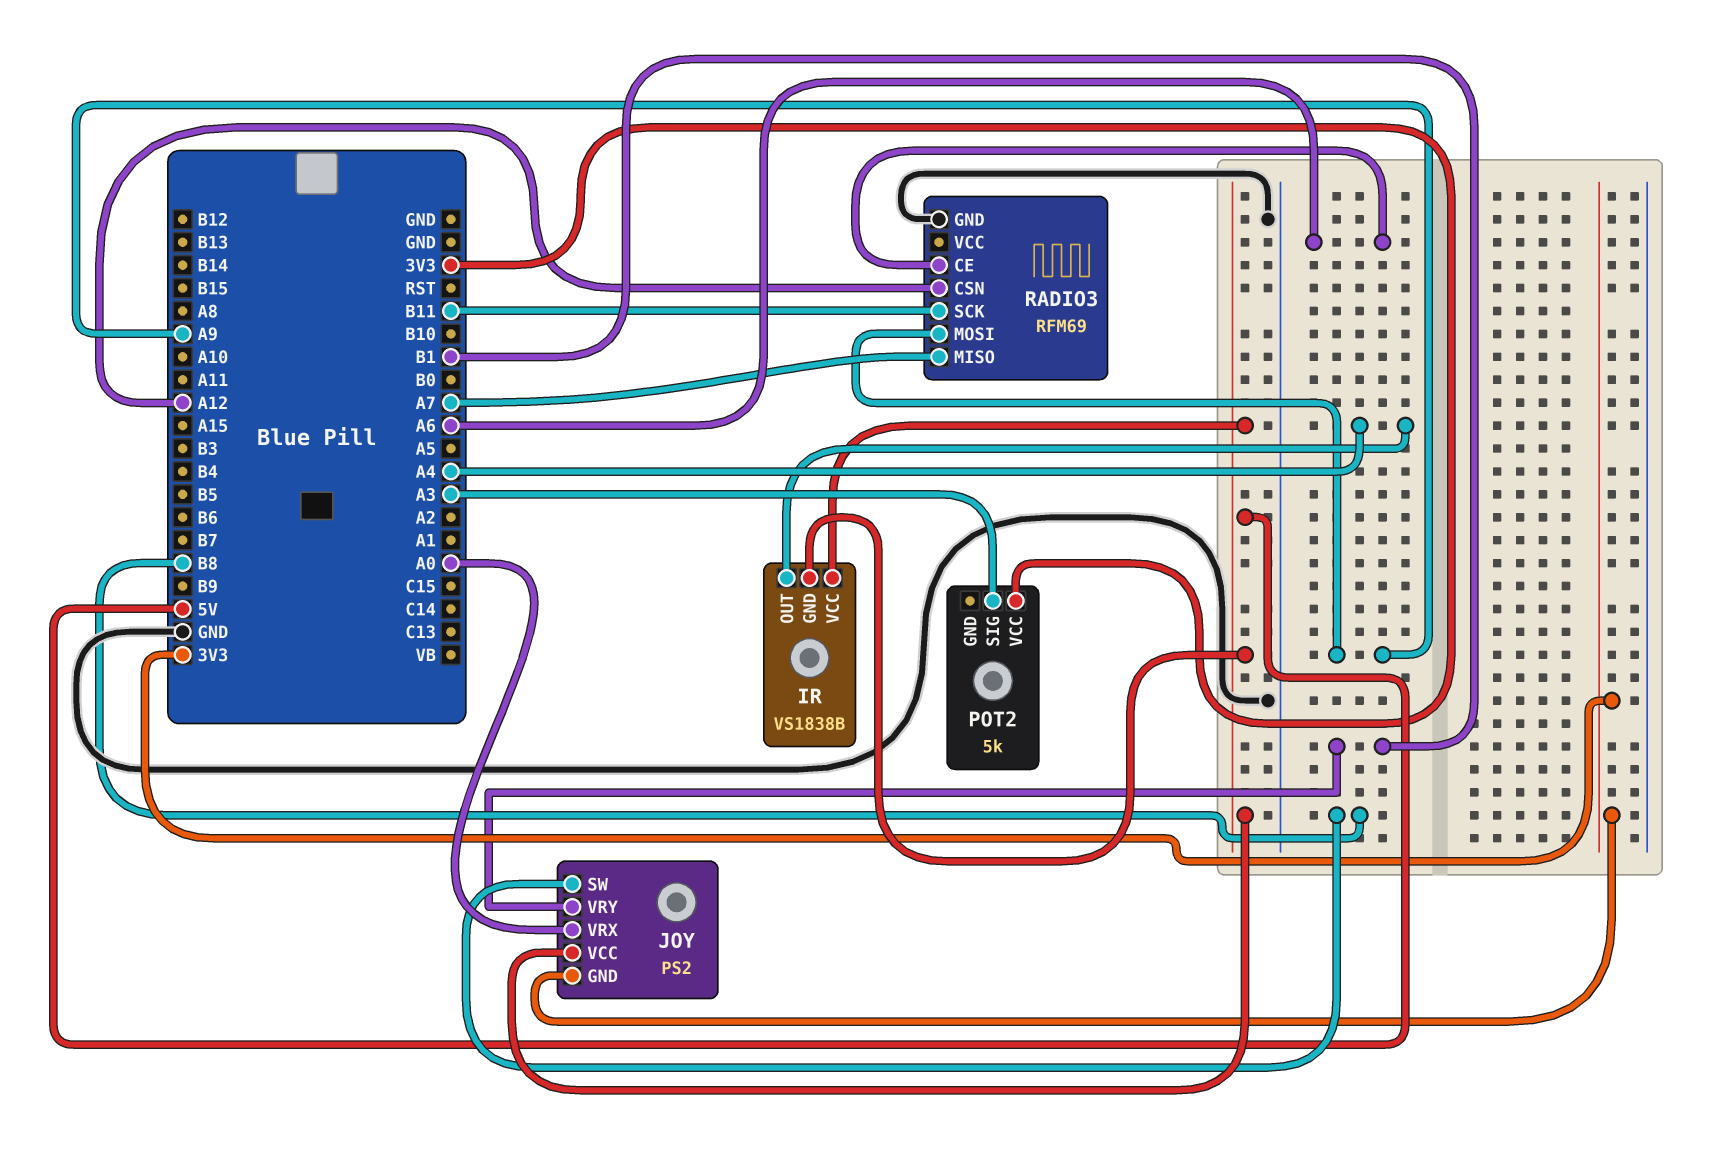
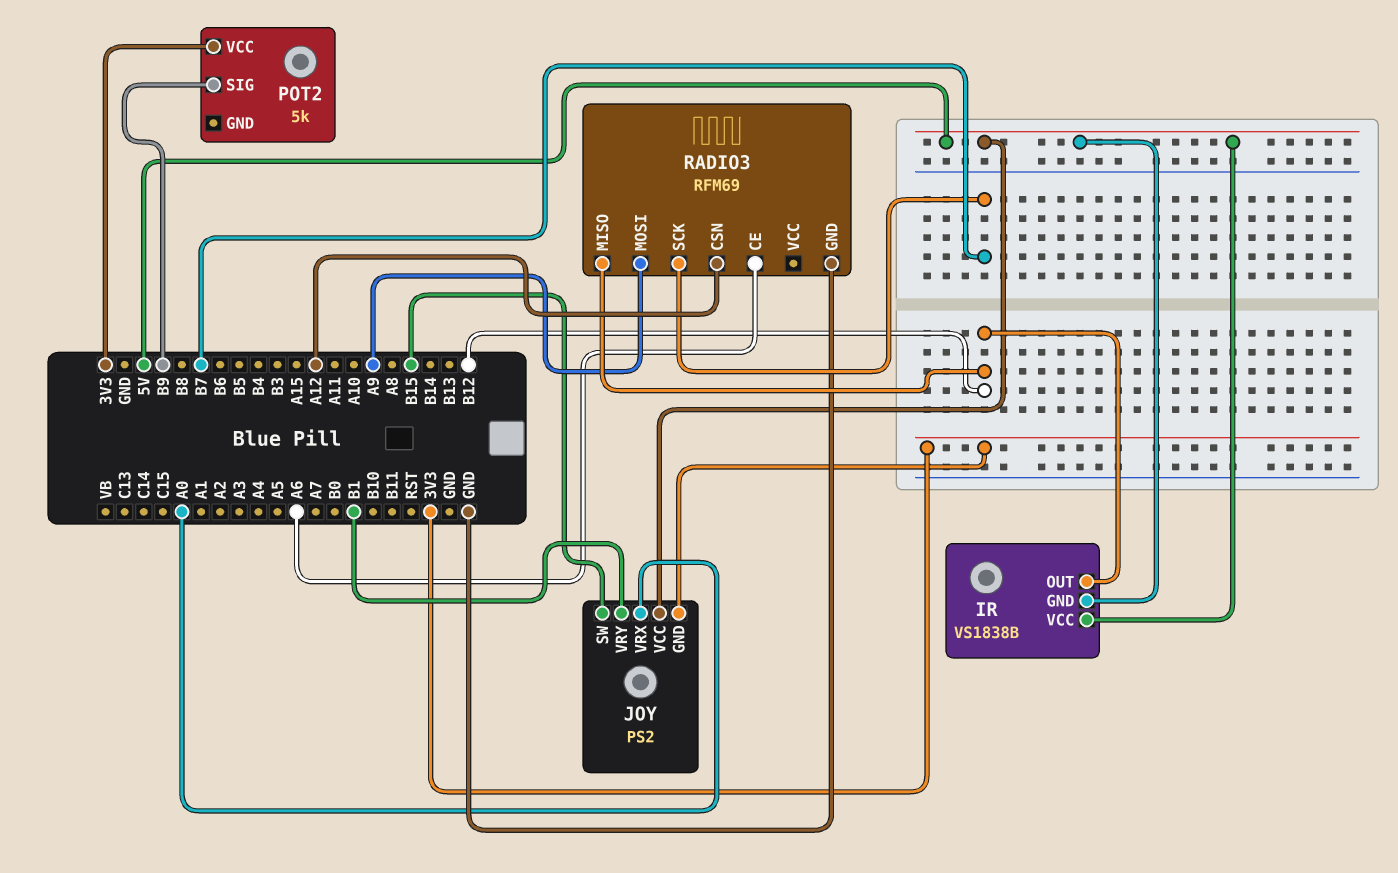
IR pin OUT: A4 -> B12
JOY pin SW: B8 -> B15
POT2 pin SIG: A3 -> B9
RADIO3 pin MISO: A7 -> B12
RADIO3 pin SCK: B11 -> B7

